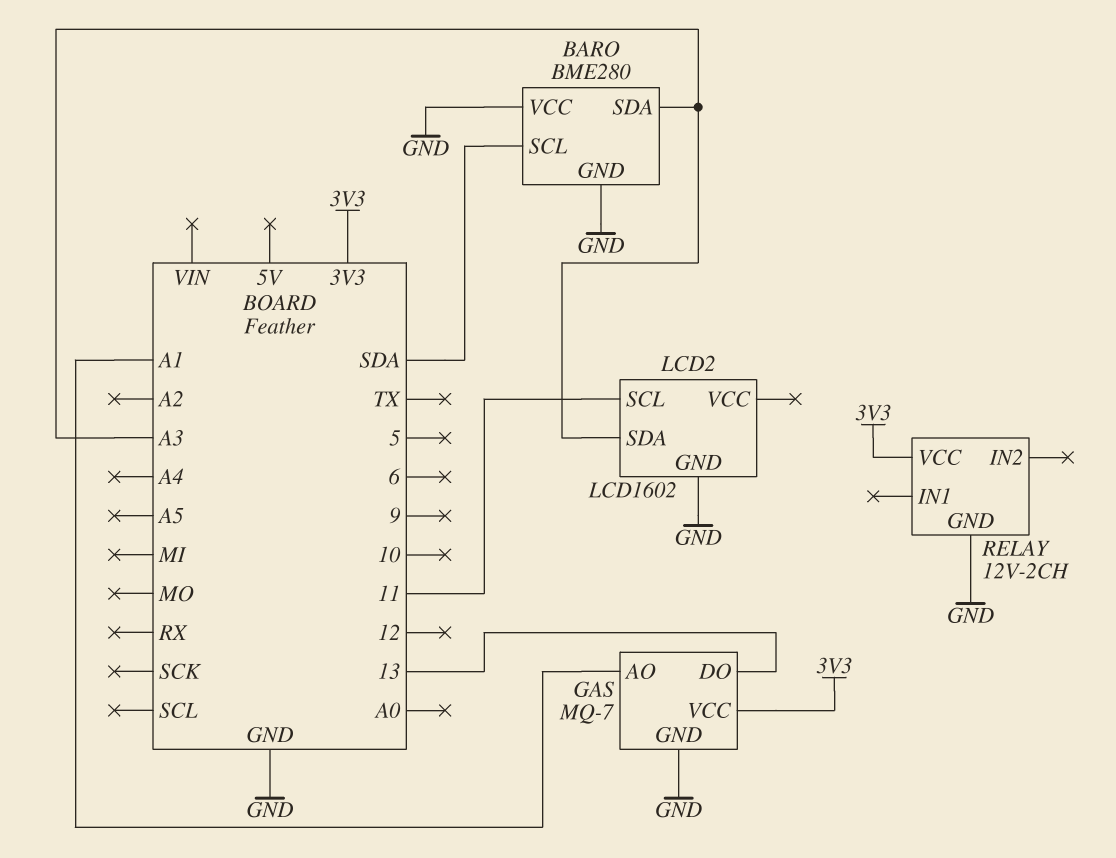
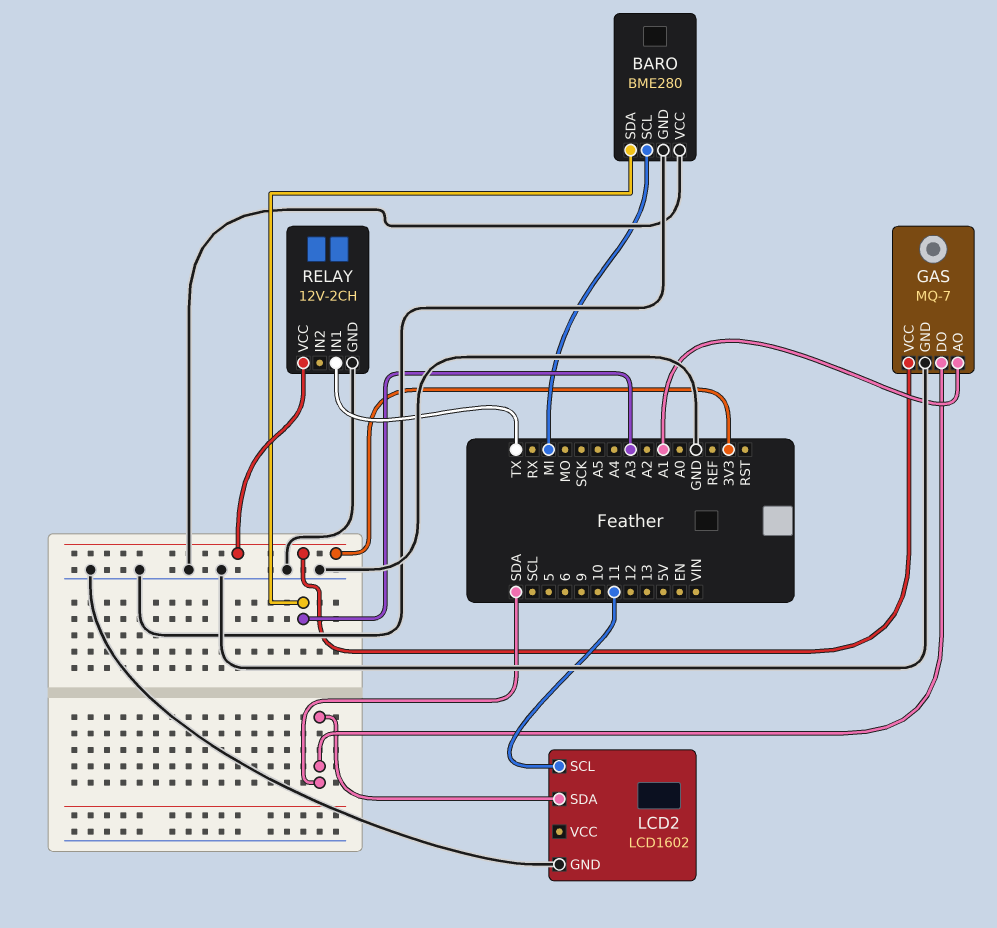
BARO pin SCL: SDA -> MI
GAS pin DO: 13 -> SDA
LCD2 pin SDA: A3 -> SDA
RELAY pin IN1: none -> TX

